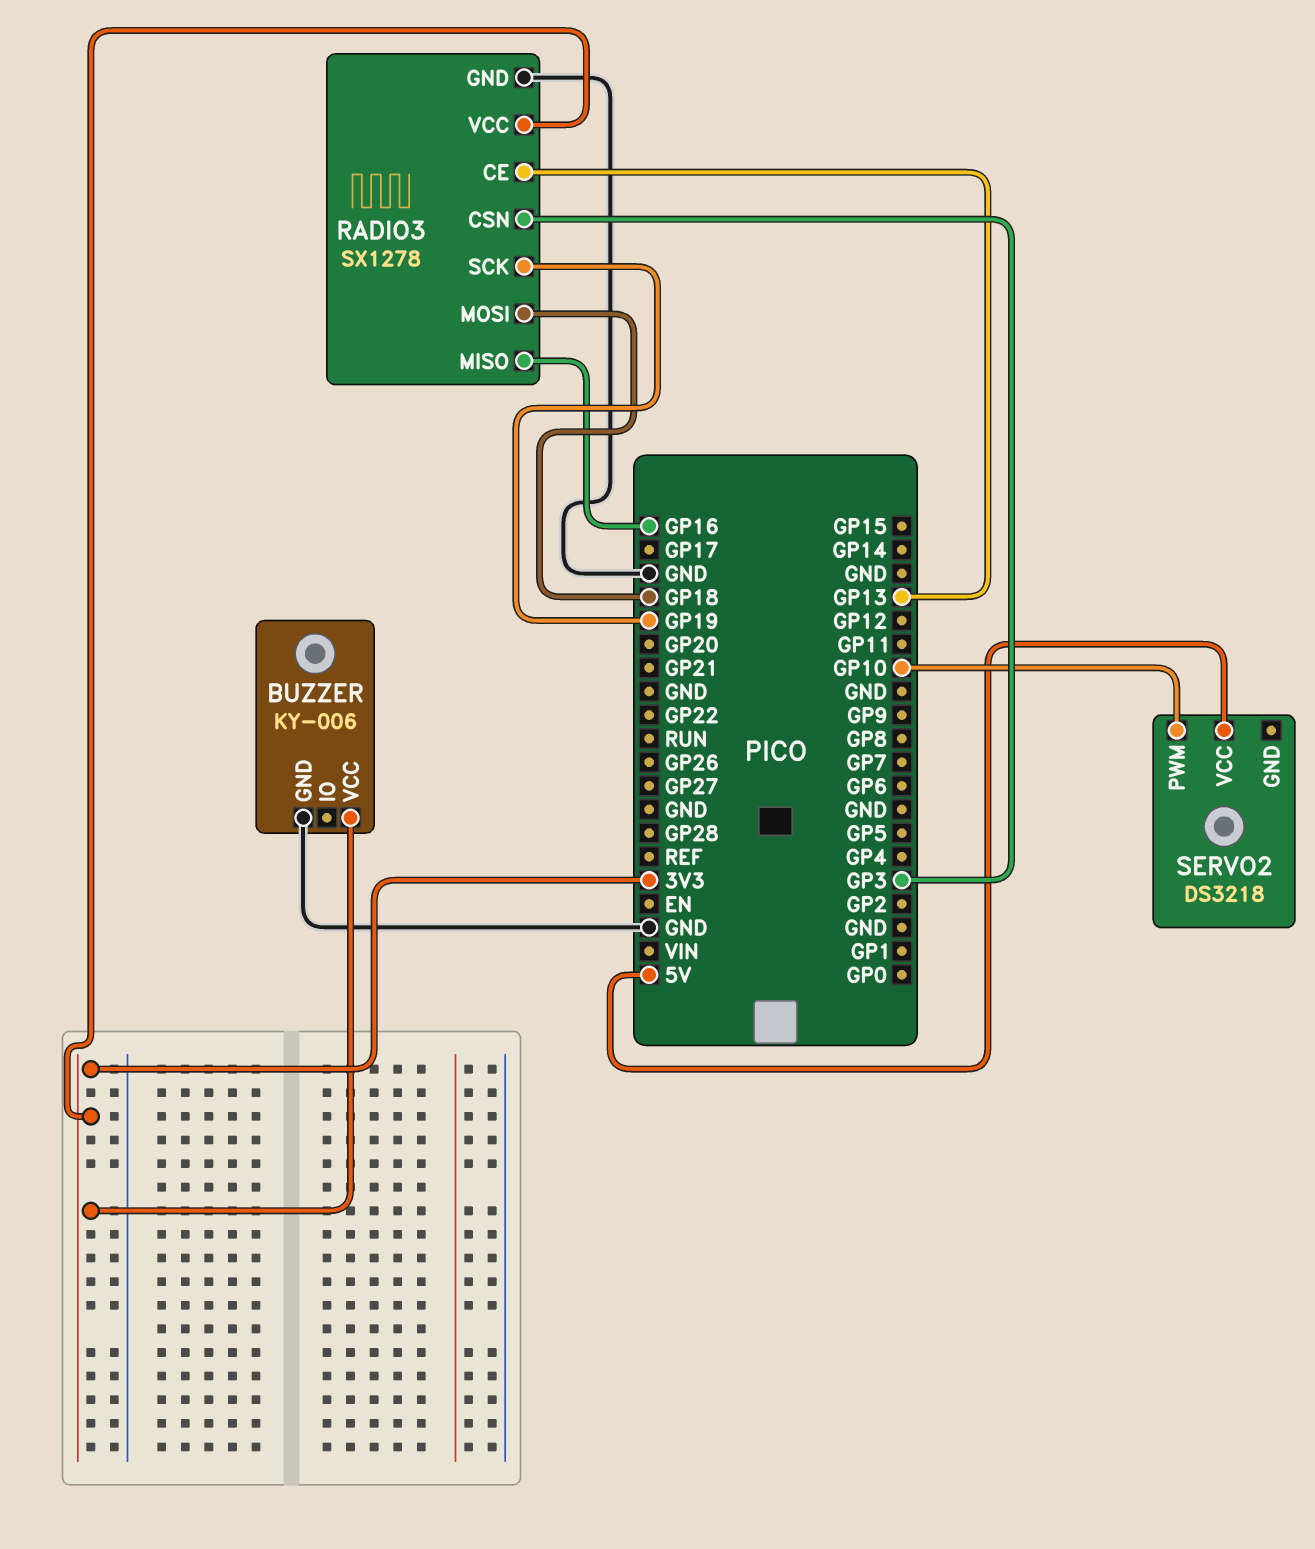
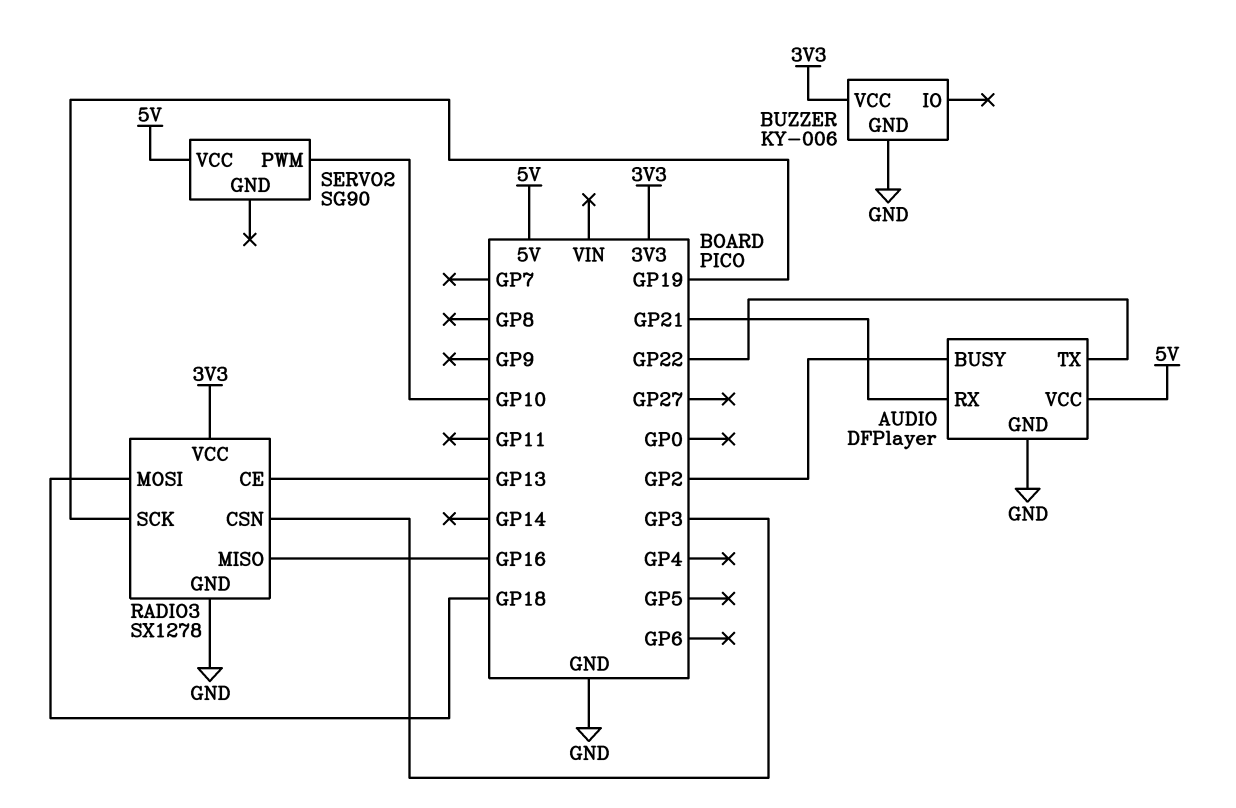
AUDIO: none -> DFPlayer
AUDIO pin BUSY: none -> GP2
AUDIO pin GND: none -> GND
AUDIO pin RX: none -> GP21
AUDIO pin TX: none -> GP22
AUDIO pin VCC: none -> 5V
SERVO2: DS3218 -> SG90

